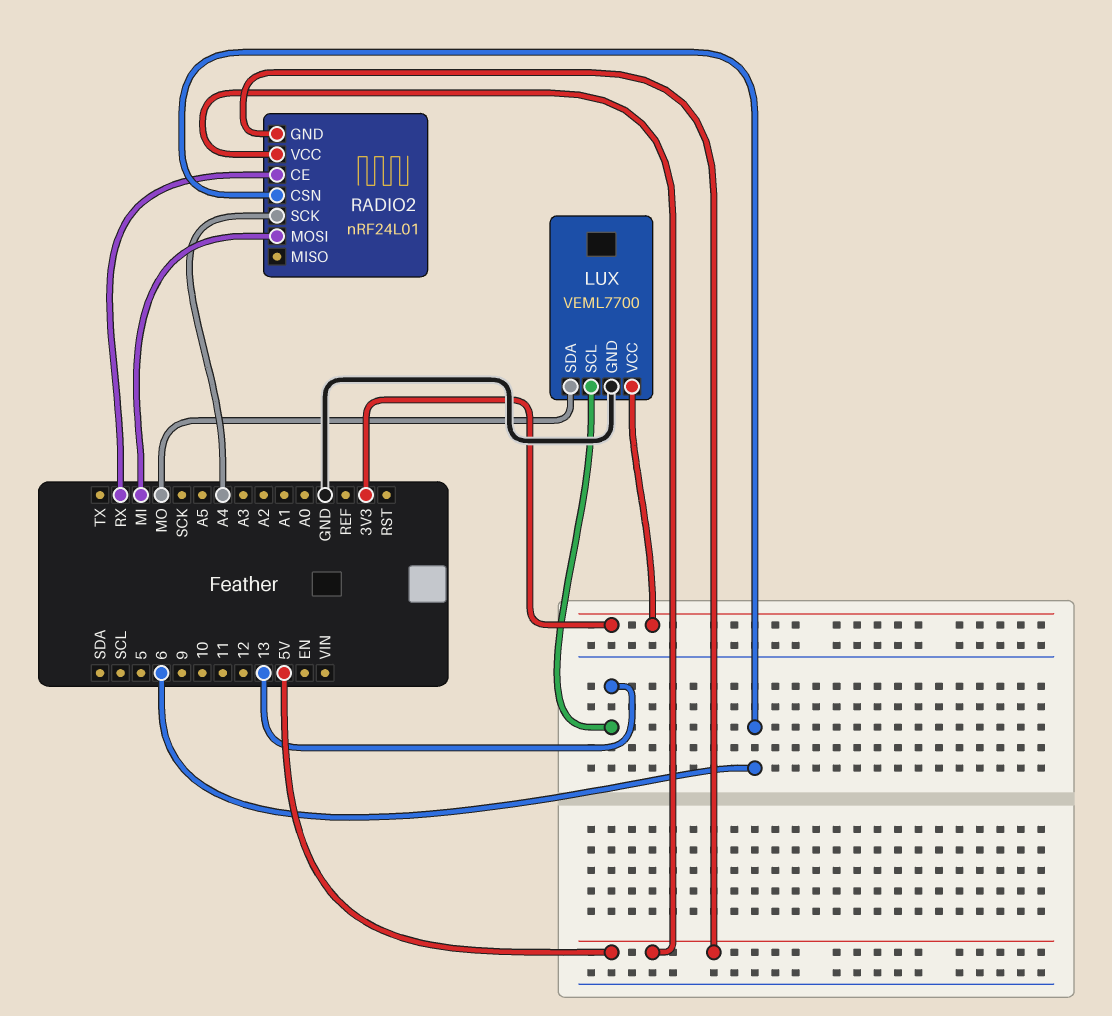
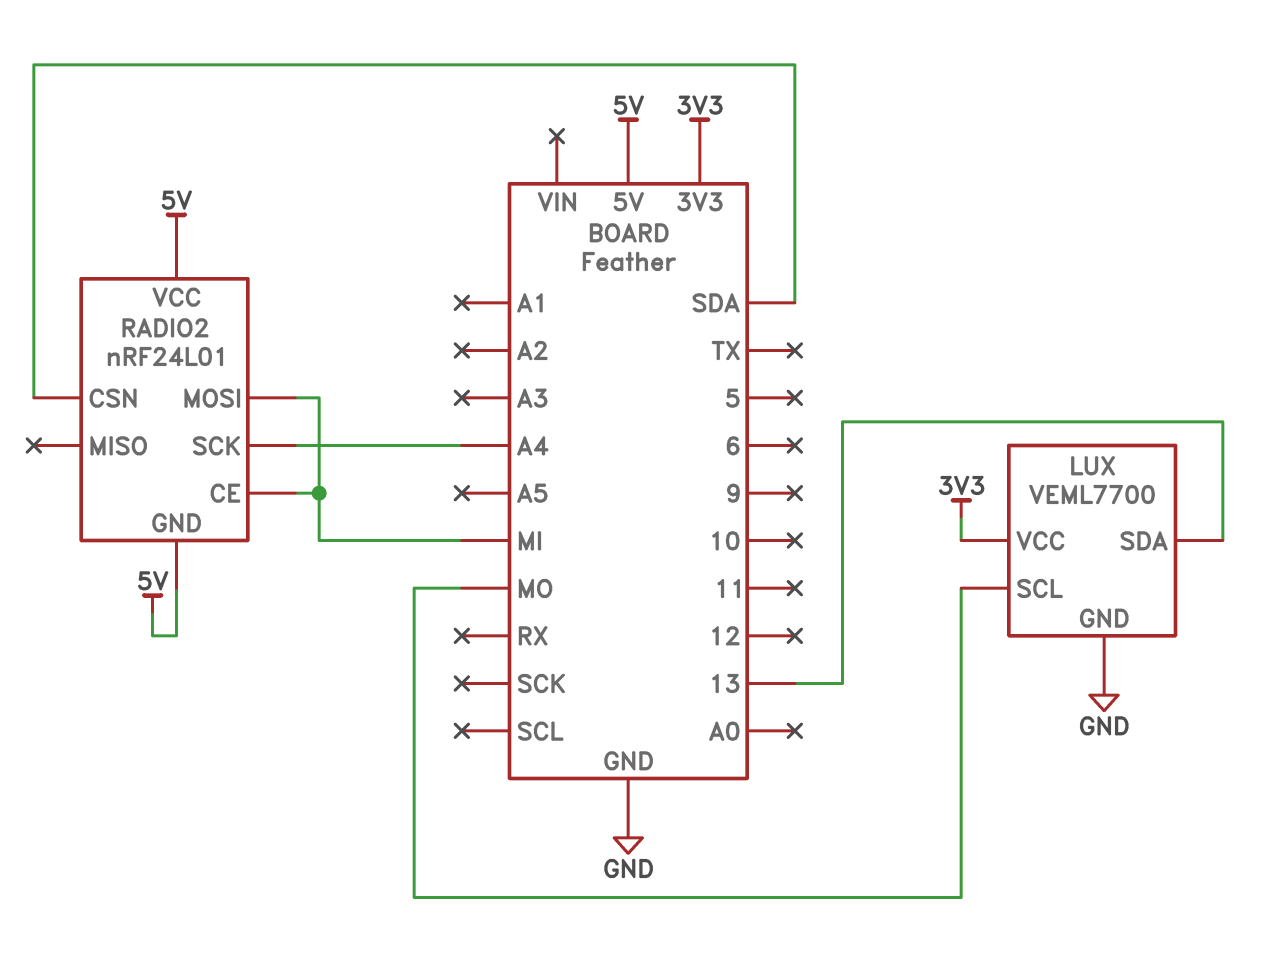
LUX pin SCL: 13 -> MO
LUX pin SDA: MO -> 13
RADIO2 pin CE: RX -> MI
RADIO2 pin CSN: 6 -> SDA

